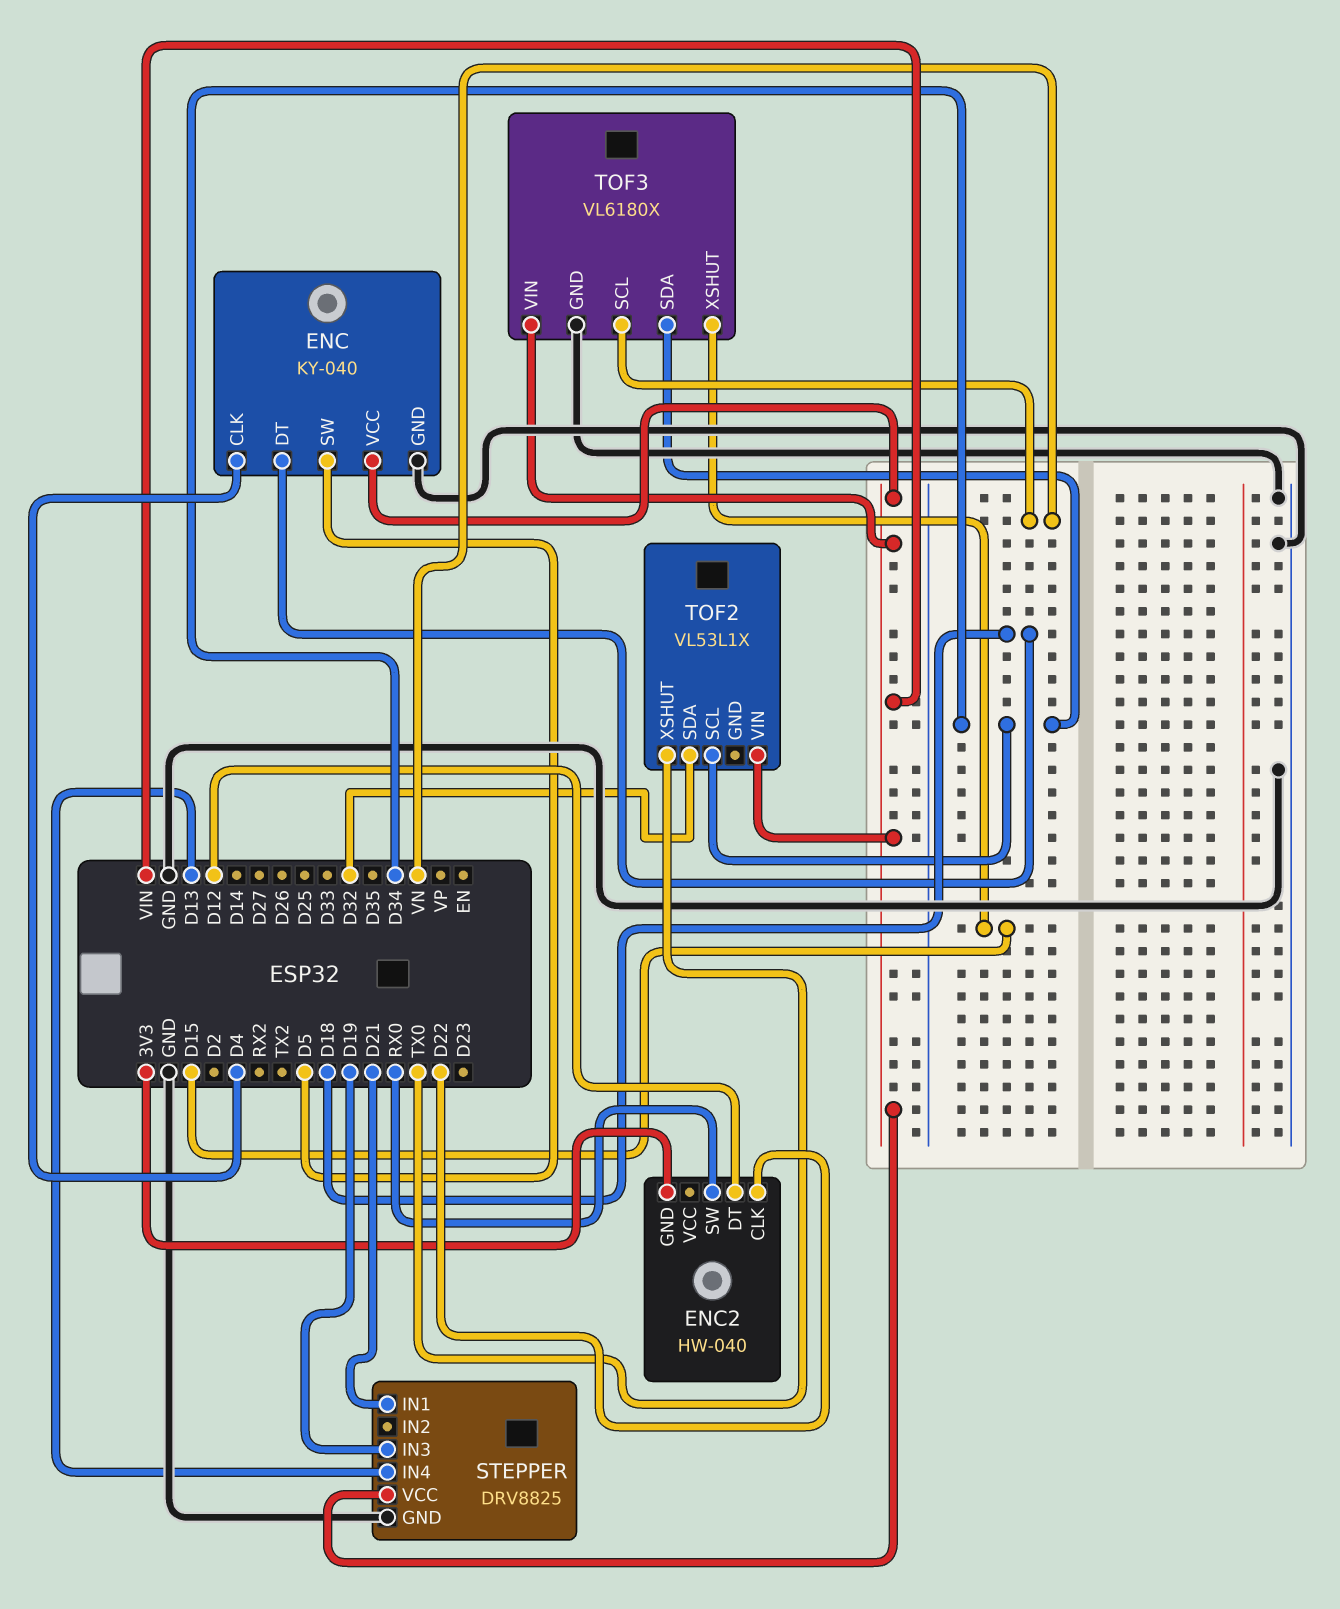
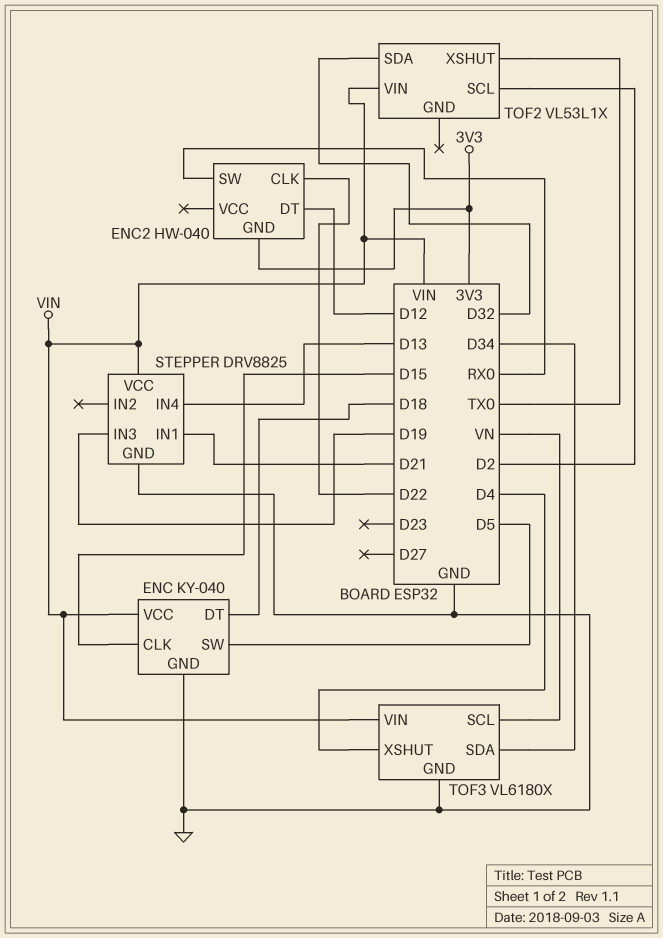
ENC pin CLK: D4 -> D15
TOF2 pin SCL: D34 -> D2
TOF3 pin XSHUT: D15 -> D4

